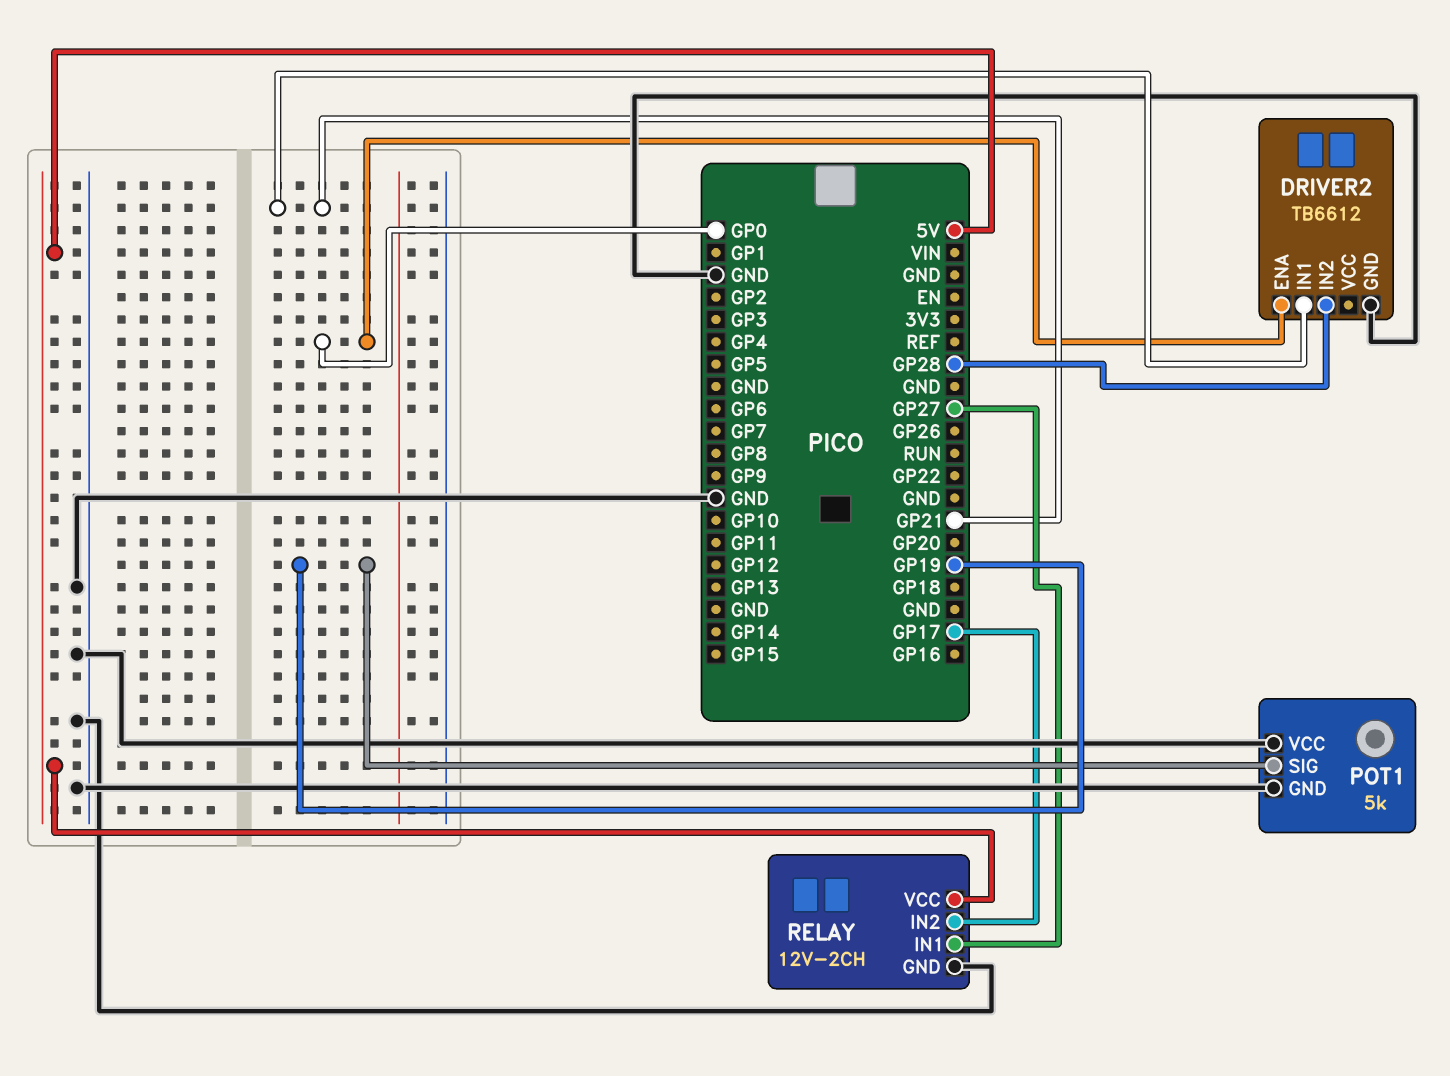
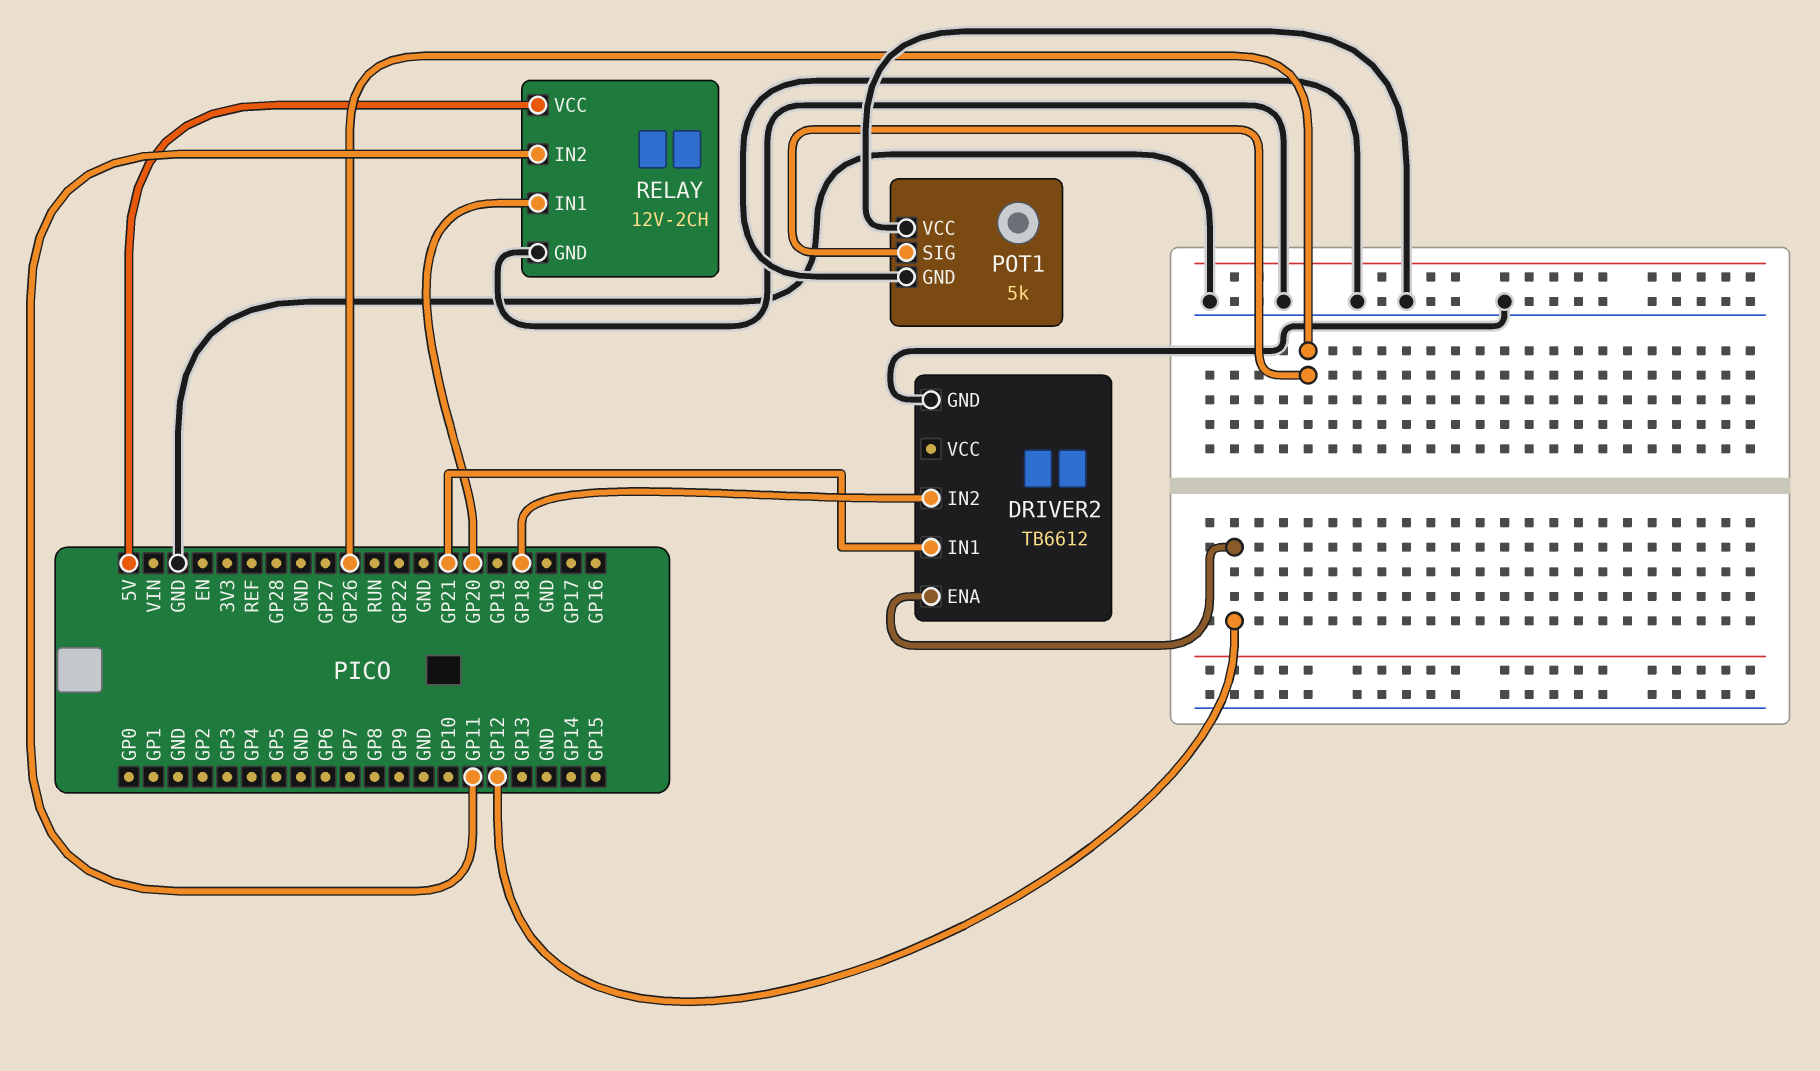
DRIVER2 pin ENA: GP0 -> GP12
DRIVER2 pin IN2: GP28 -> GP18
POT1 pin SIG: GP19 -> GP26
RELAY pin IN1: GP27 -> GP20
RELAY pin IN2: GP17 -> GP11

